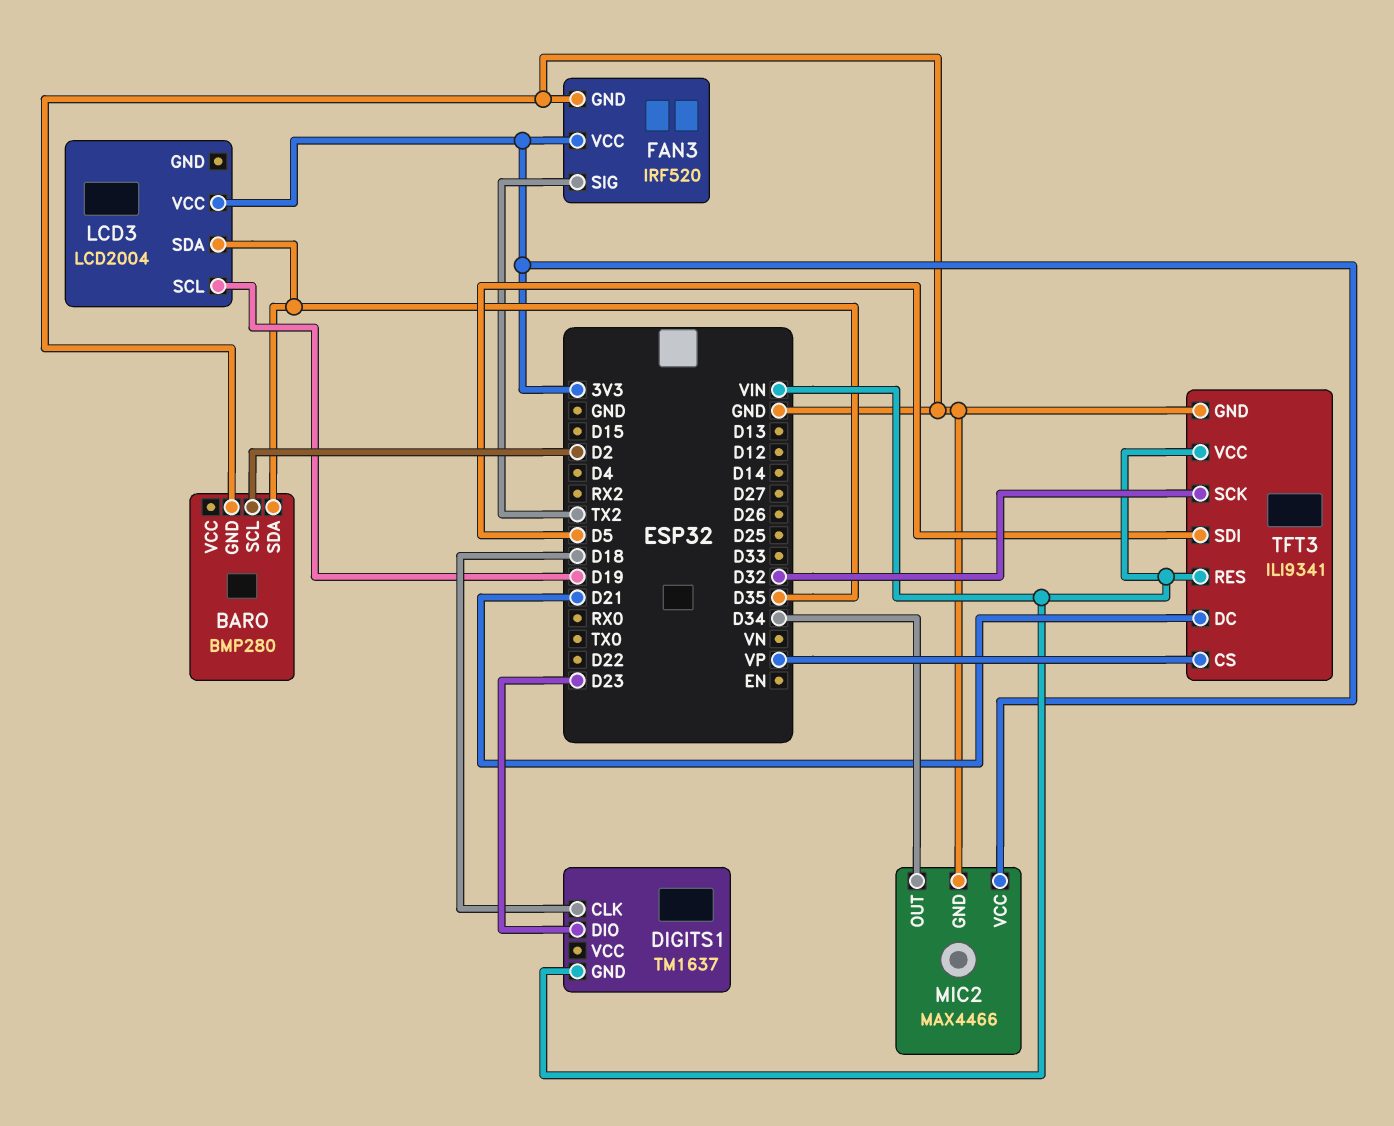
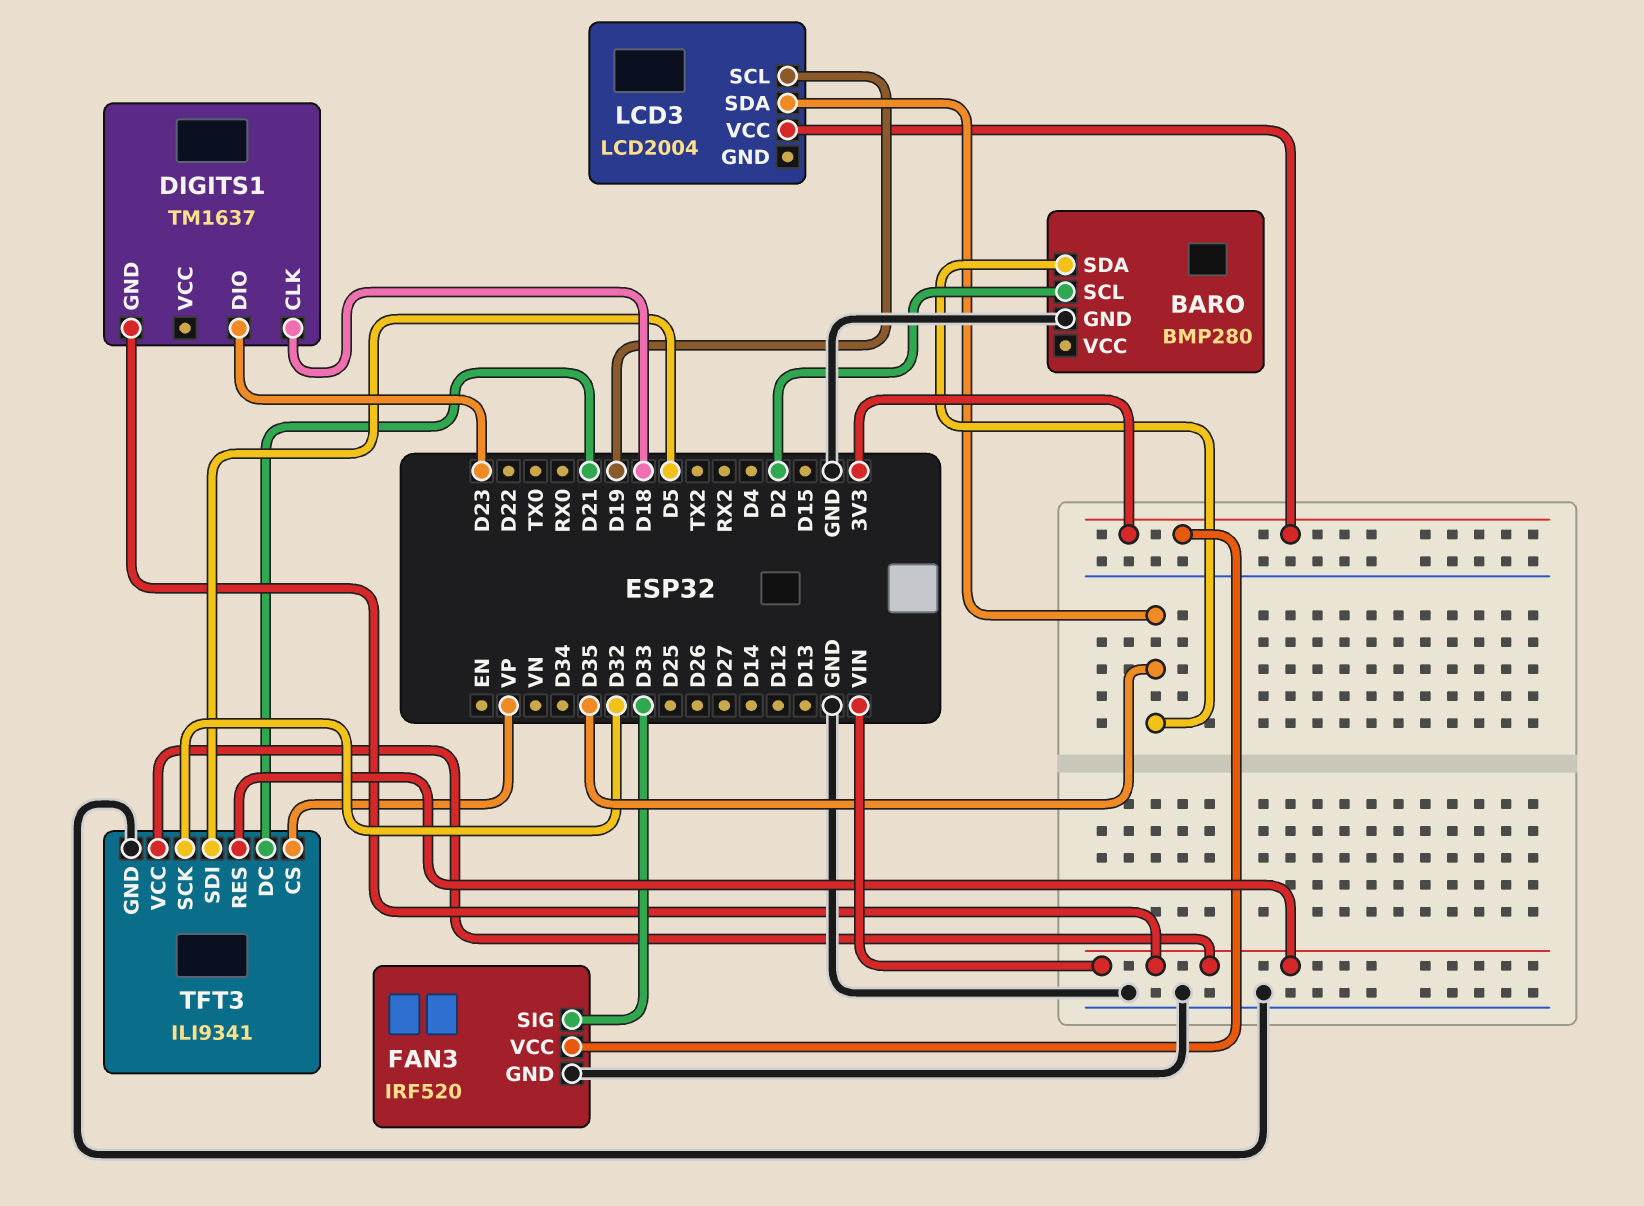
FAN3 pin SIG: TX2 -> D33
MIC2: MAX4466 -> none
MIC2 pin GND: GND -> none
MIC2 pin OUT: D34 -> none
MIC2 pin VCC: 3V3 -> none

